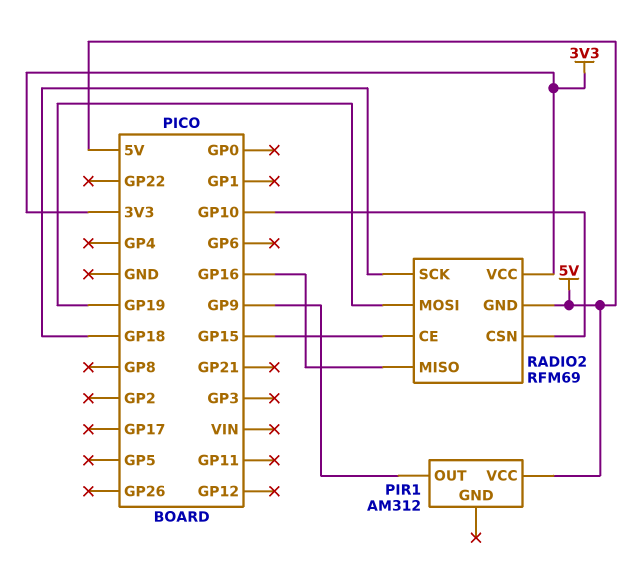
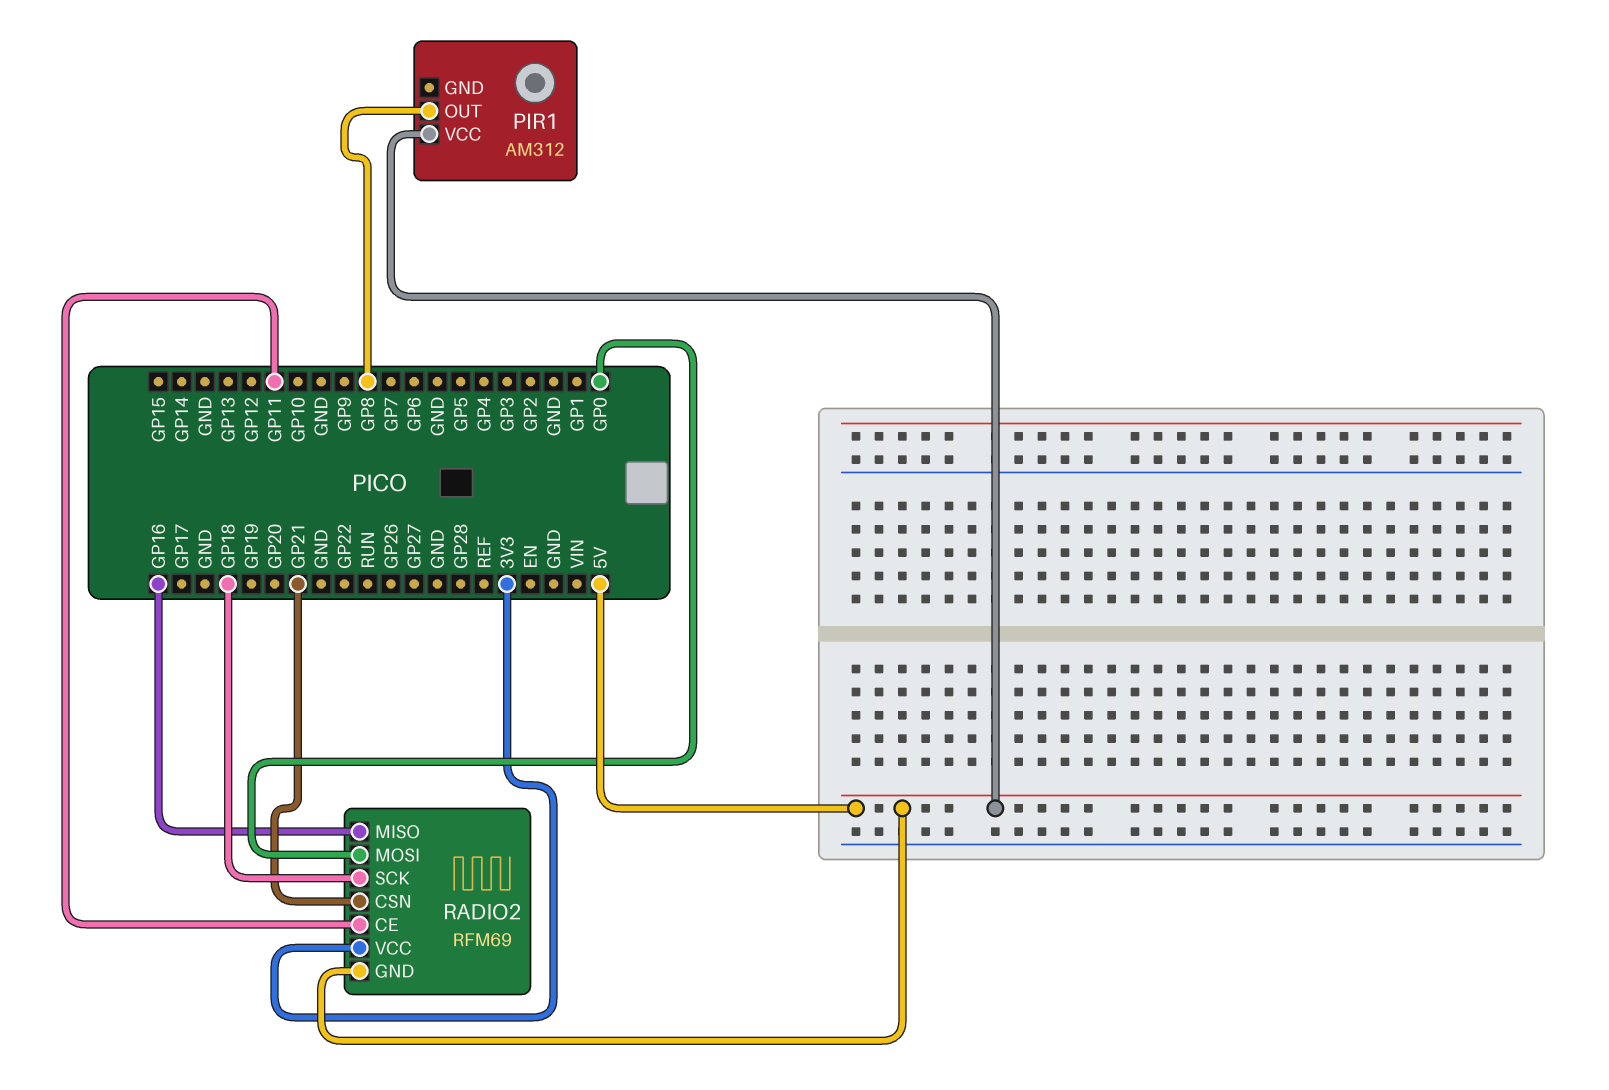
PIR1 pin OUT: GP9 -> GP8
RADIO2 pin CE: GP15 -> GP11
RADIO2 pin CSN: GP10 -> GP21
RADIO2 pin MOSI: GP19 -> GP0

